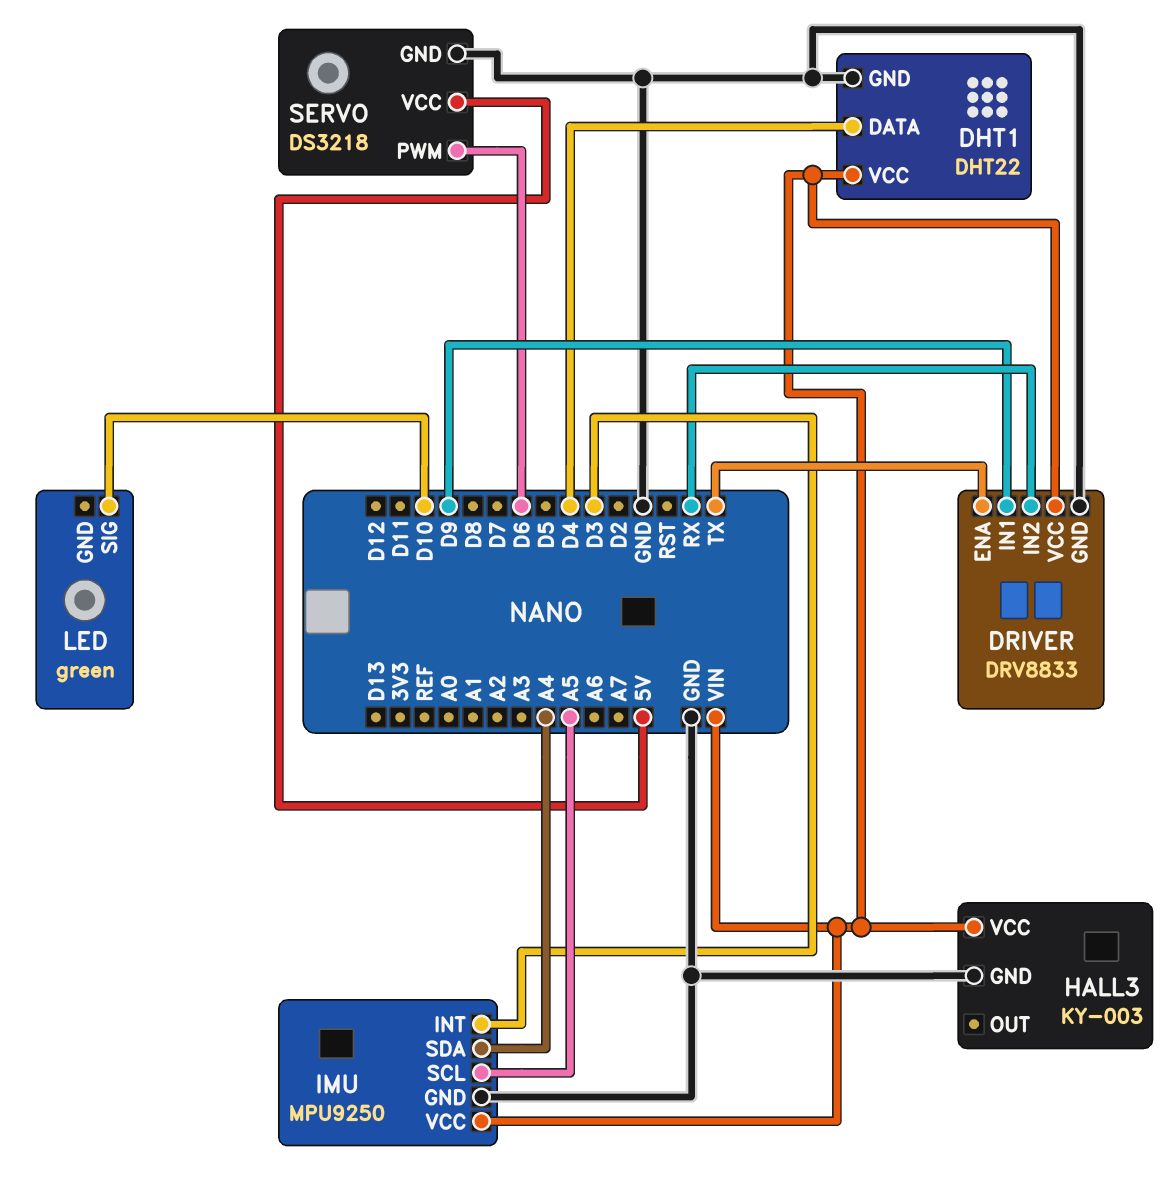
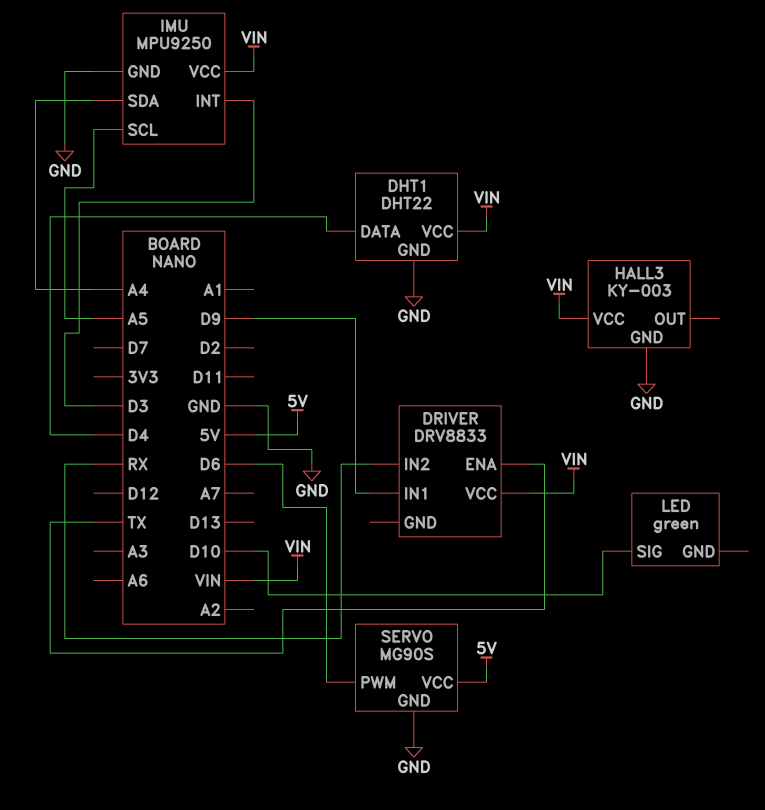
DRIVER pin GND: GND -> none
SERVO: DS3218 -> MG90S

